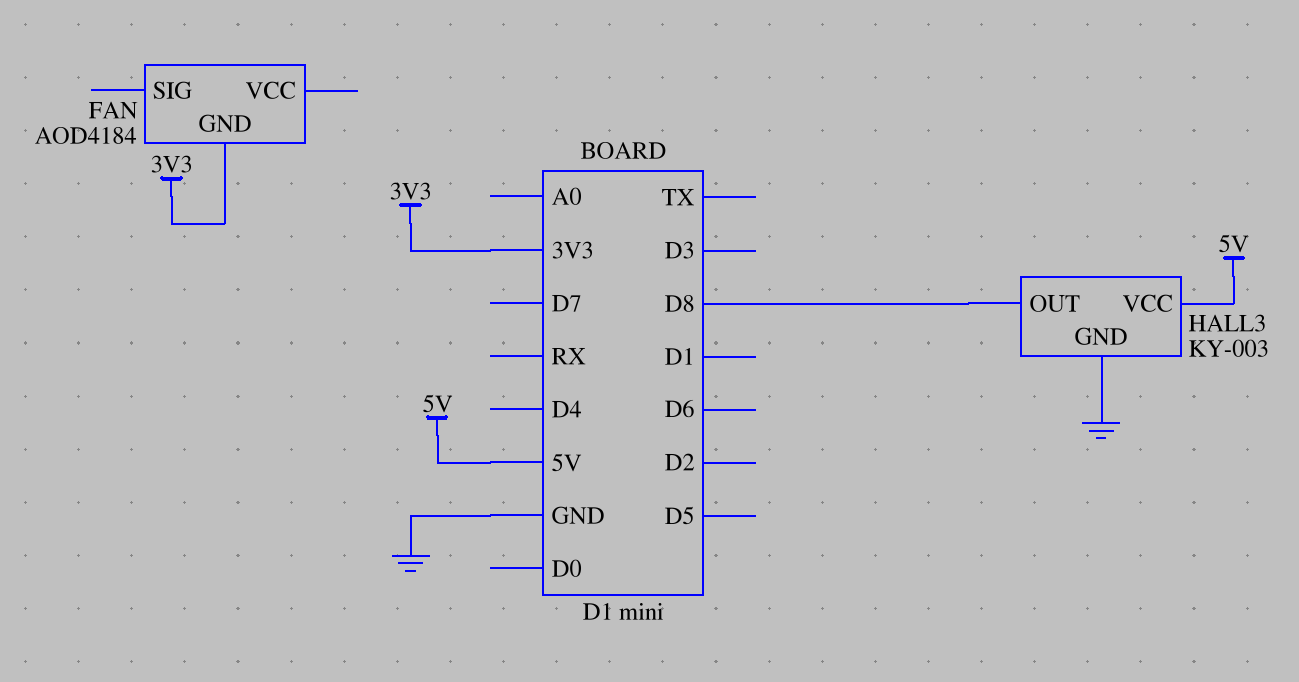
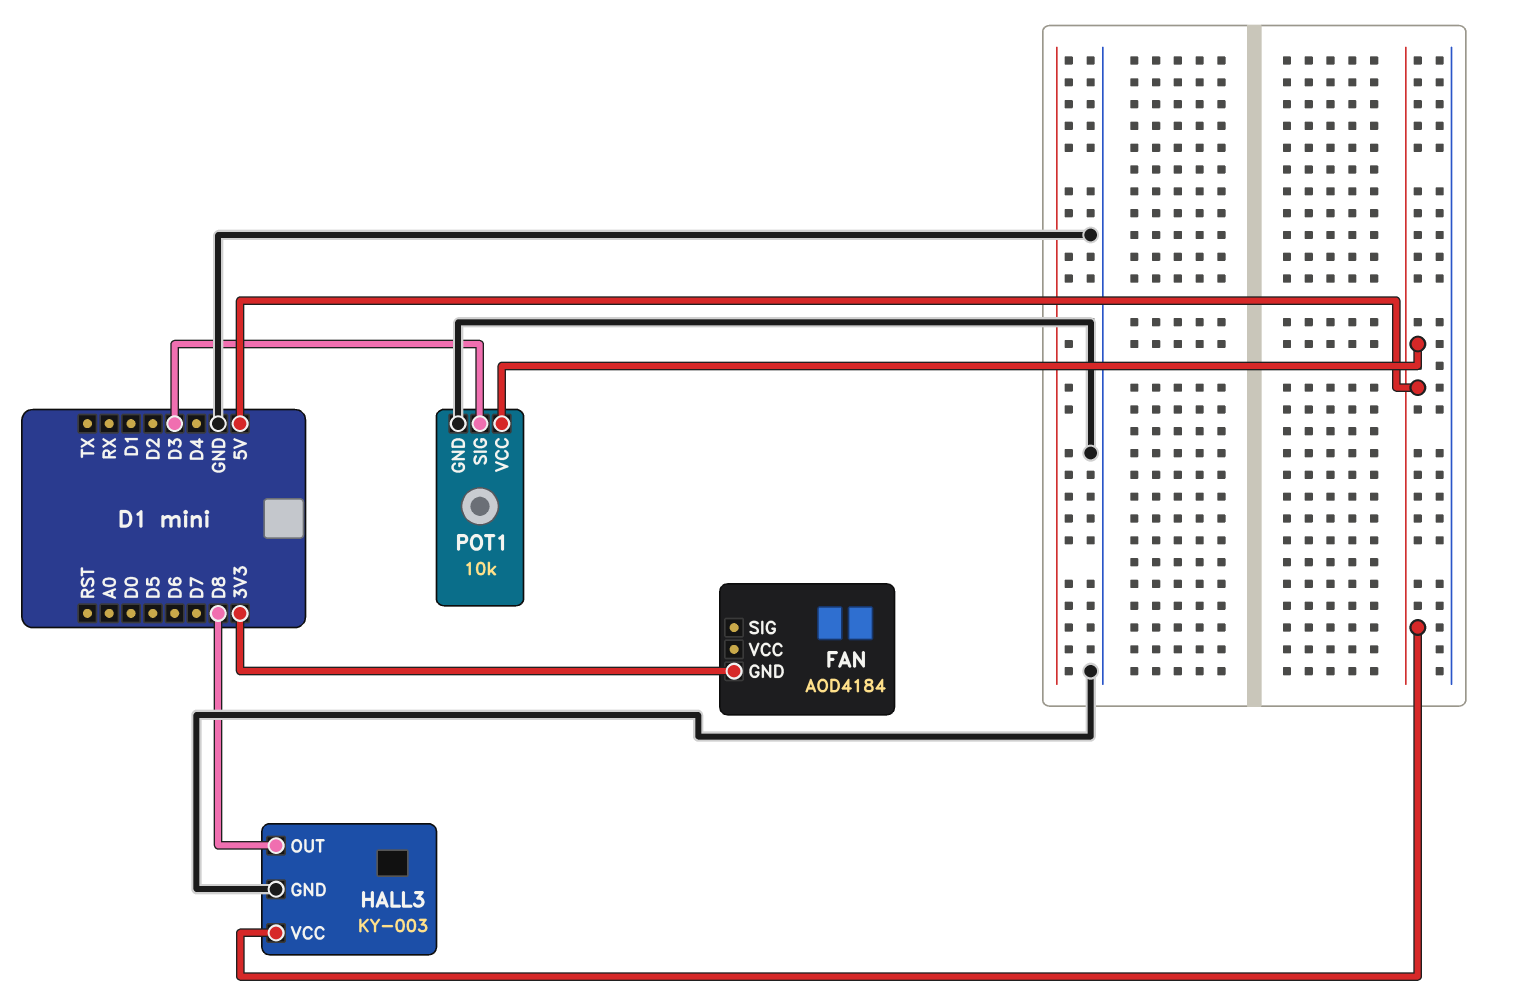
POT1: none -> 10k
POT1 pin GND: none -> GND
POT1 pin SIG: none -> D3
POT1 pin VCC: none -> 5V

